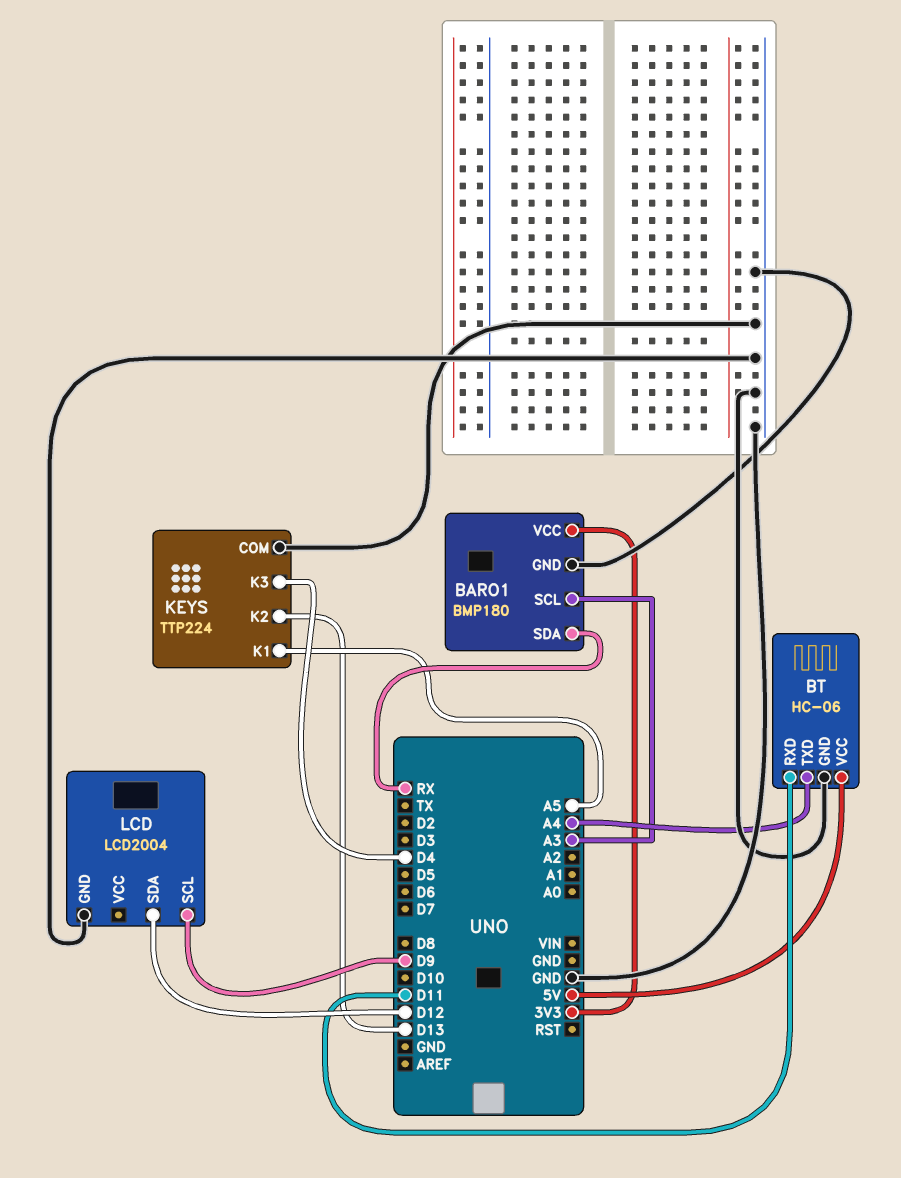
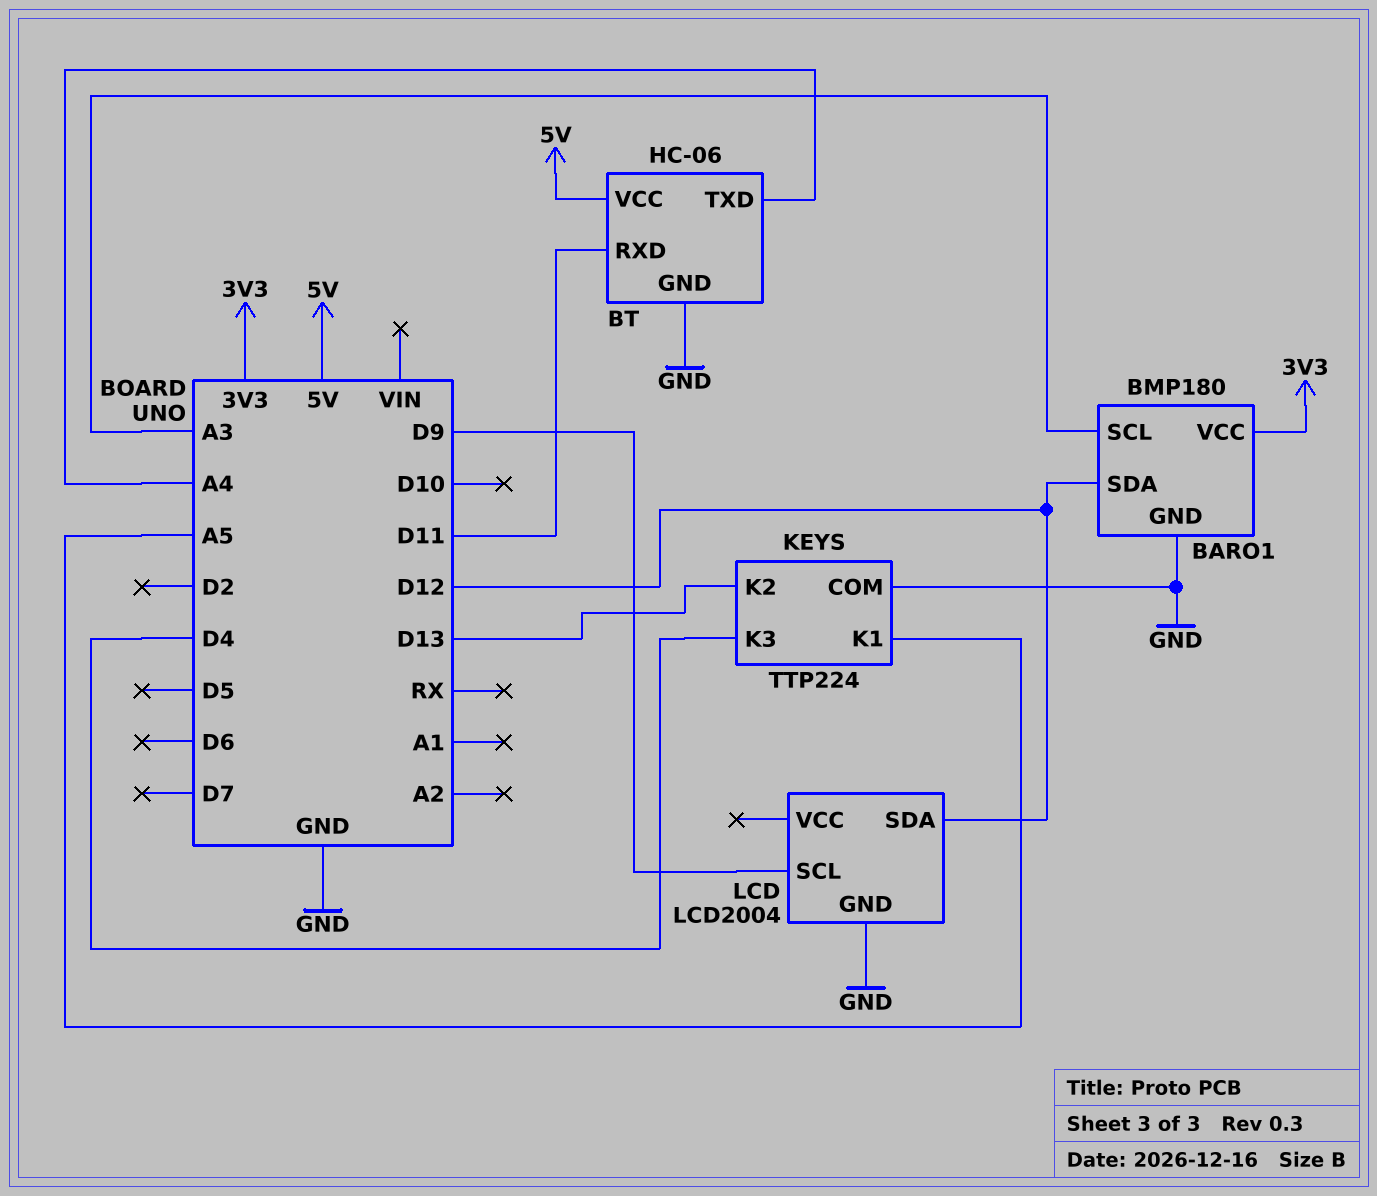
BARO1 pin SDA: RX -> D12

